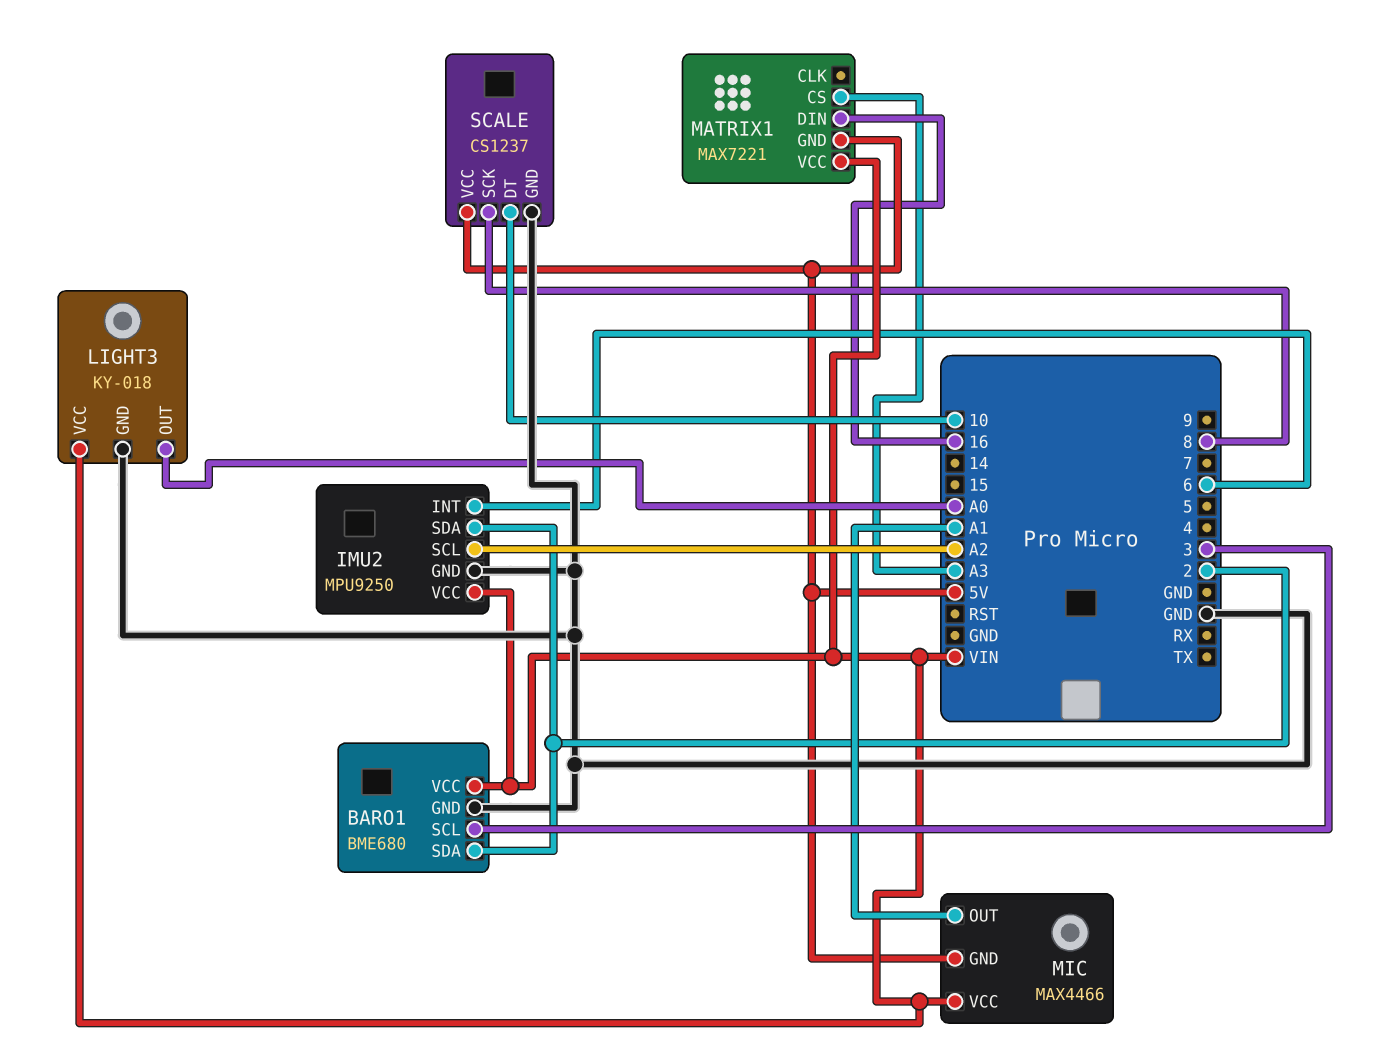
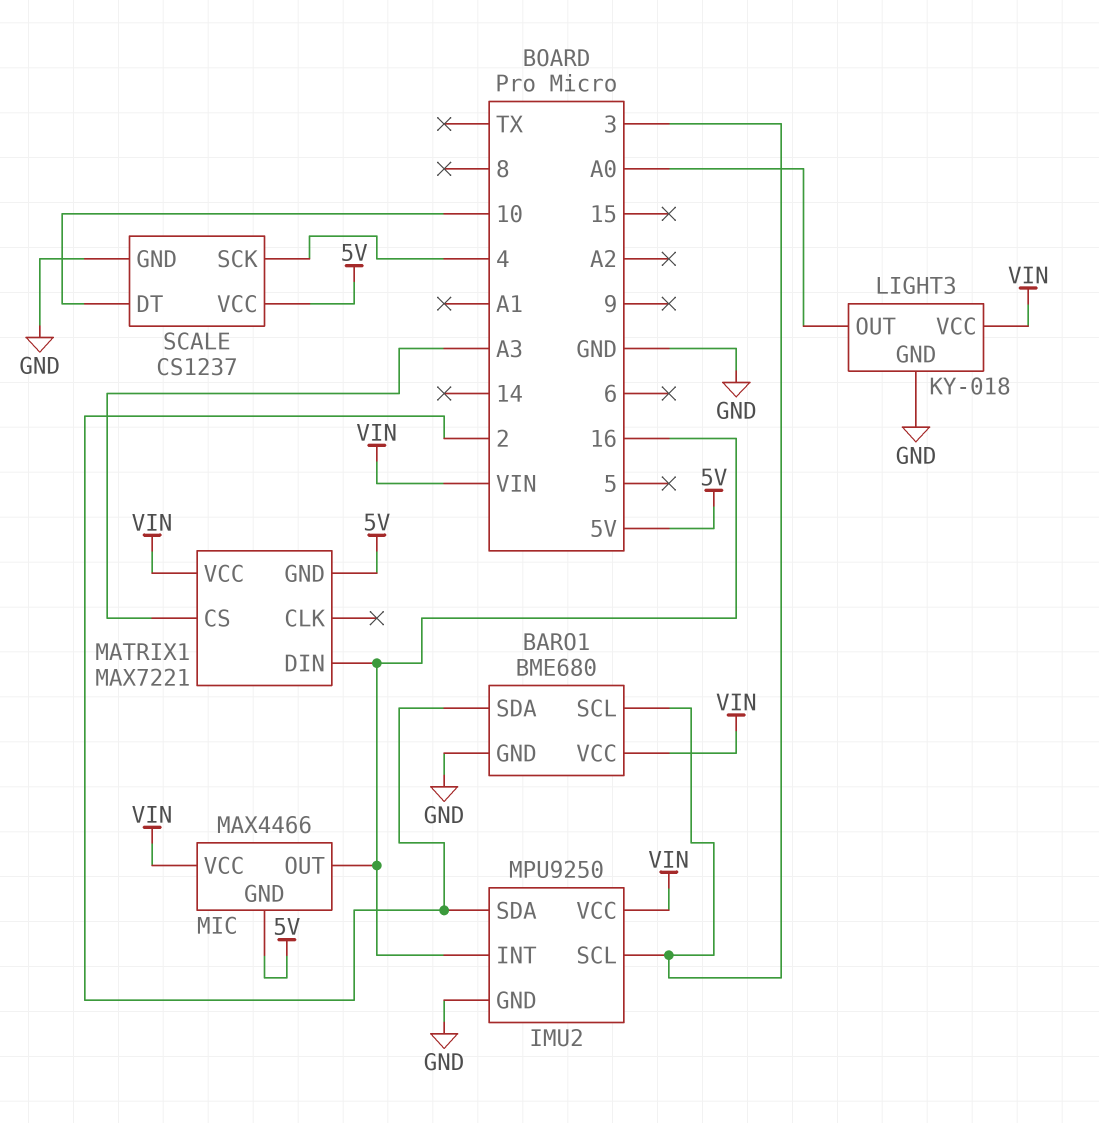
IMU2 pin INT: 6 -> 16
IMU2 pin SCL: A2 -> 3
MIC pin OUT: A1 -> 16
SCALE pin SCK: 8 -> 4

